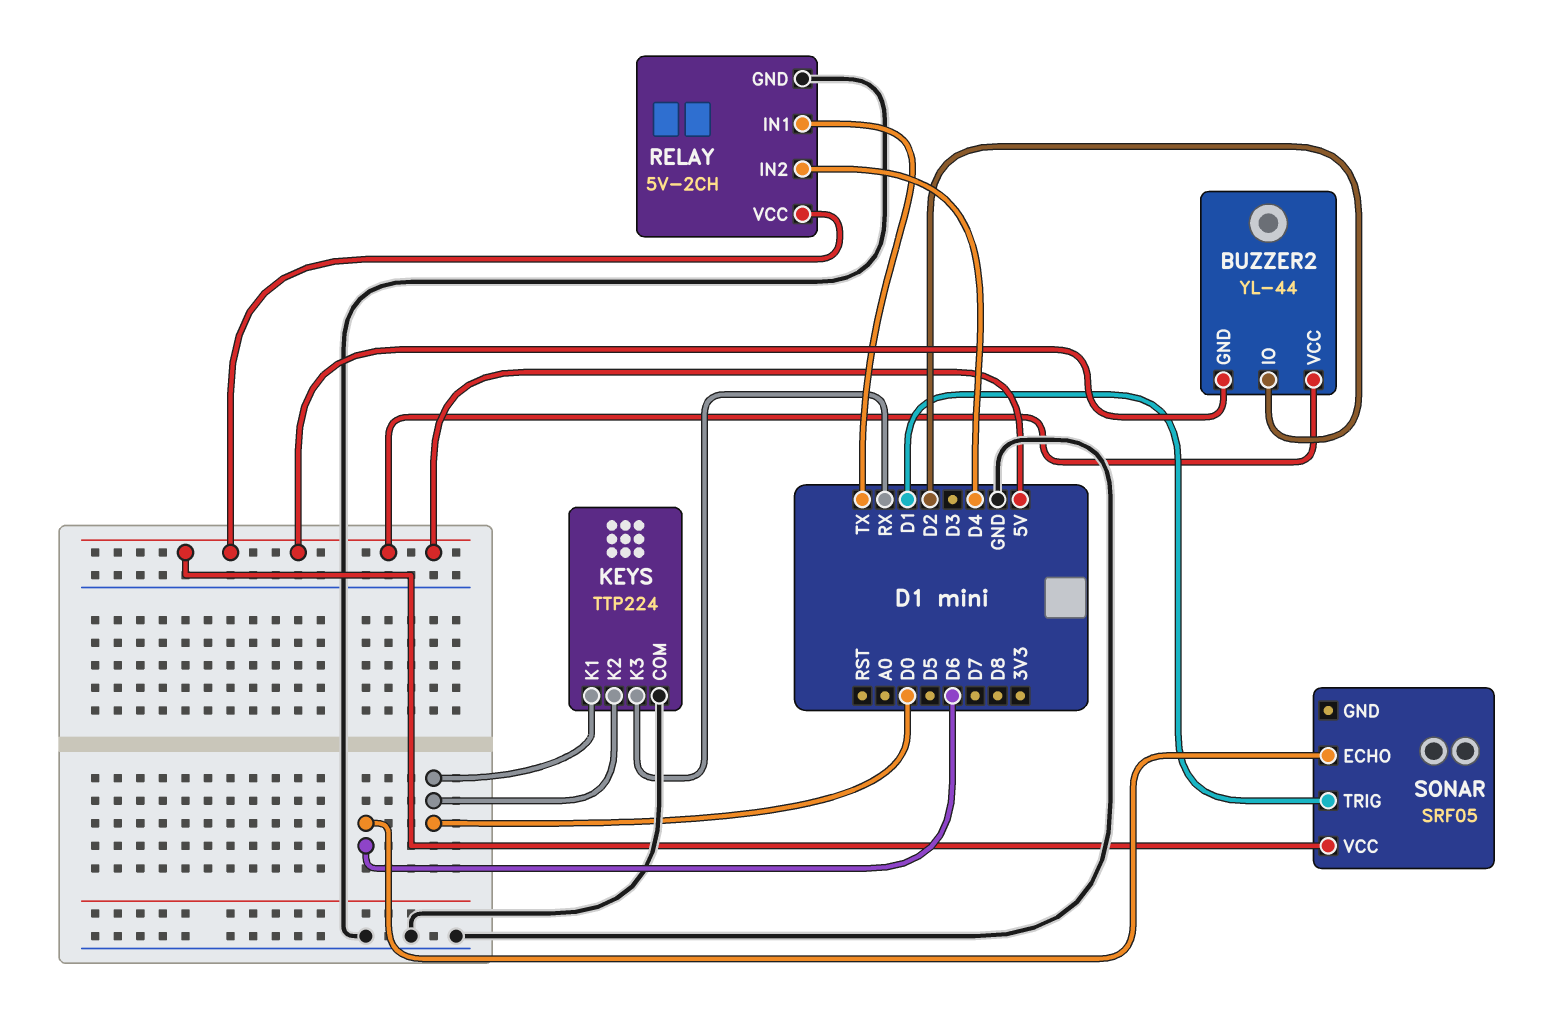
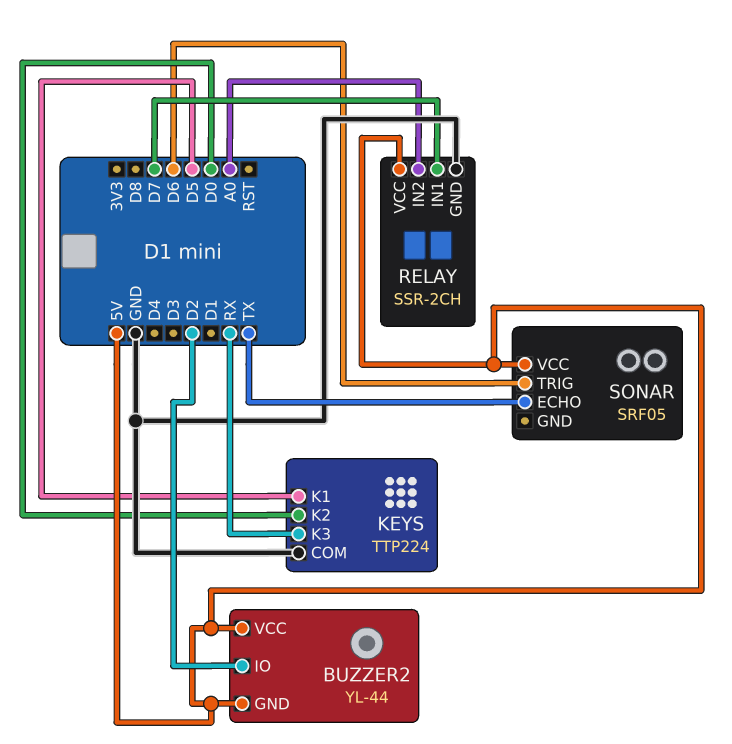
KEYS pin K1: D0 -> D5
RELAY: 5V-2CH -> SSR-2CH
RELAY pin IN1: TX -> D7
RELAY pin IN2: D4 -> A0
SONAR pin ECHO: D6 -> TX
SONAR pin TRIG: D1 -> D6

